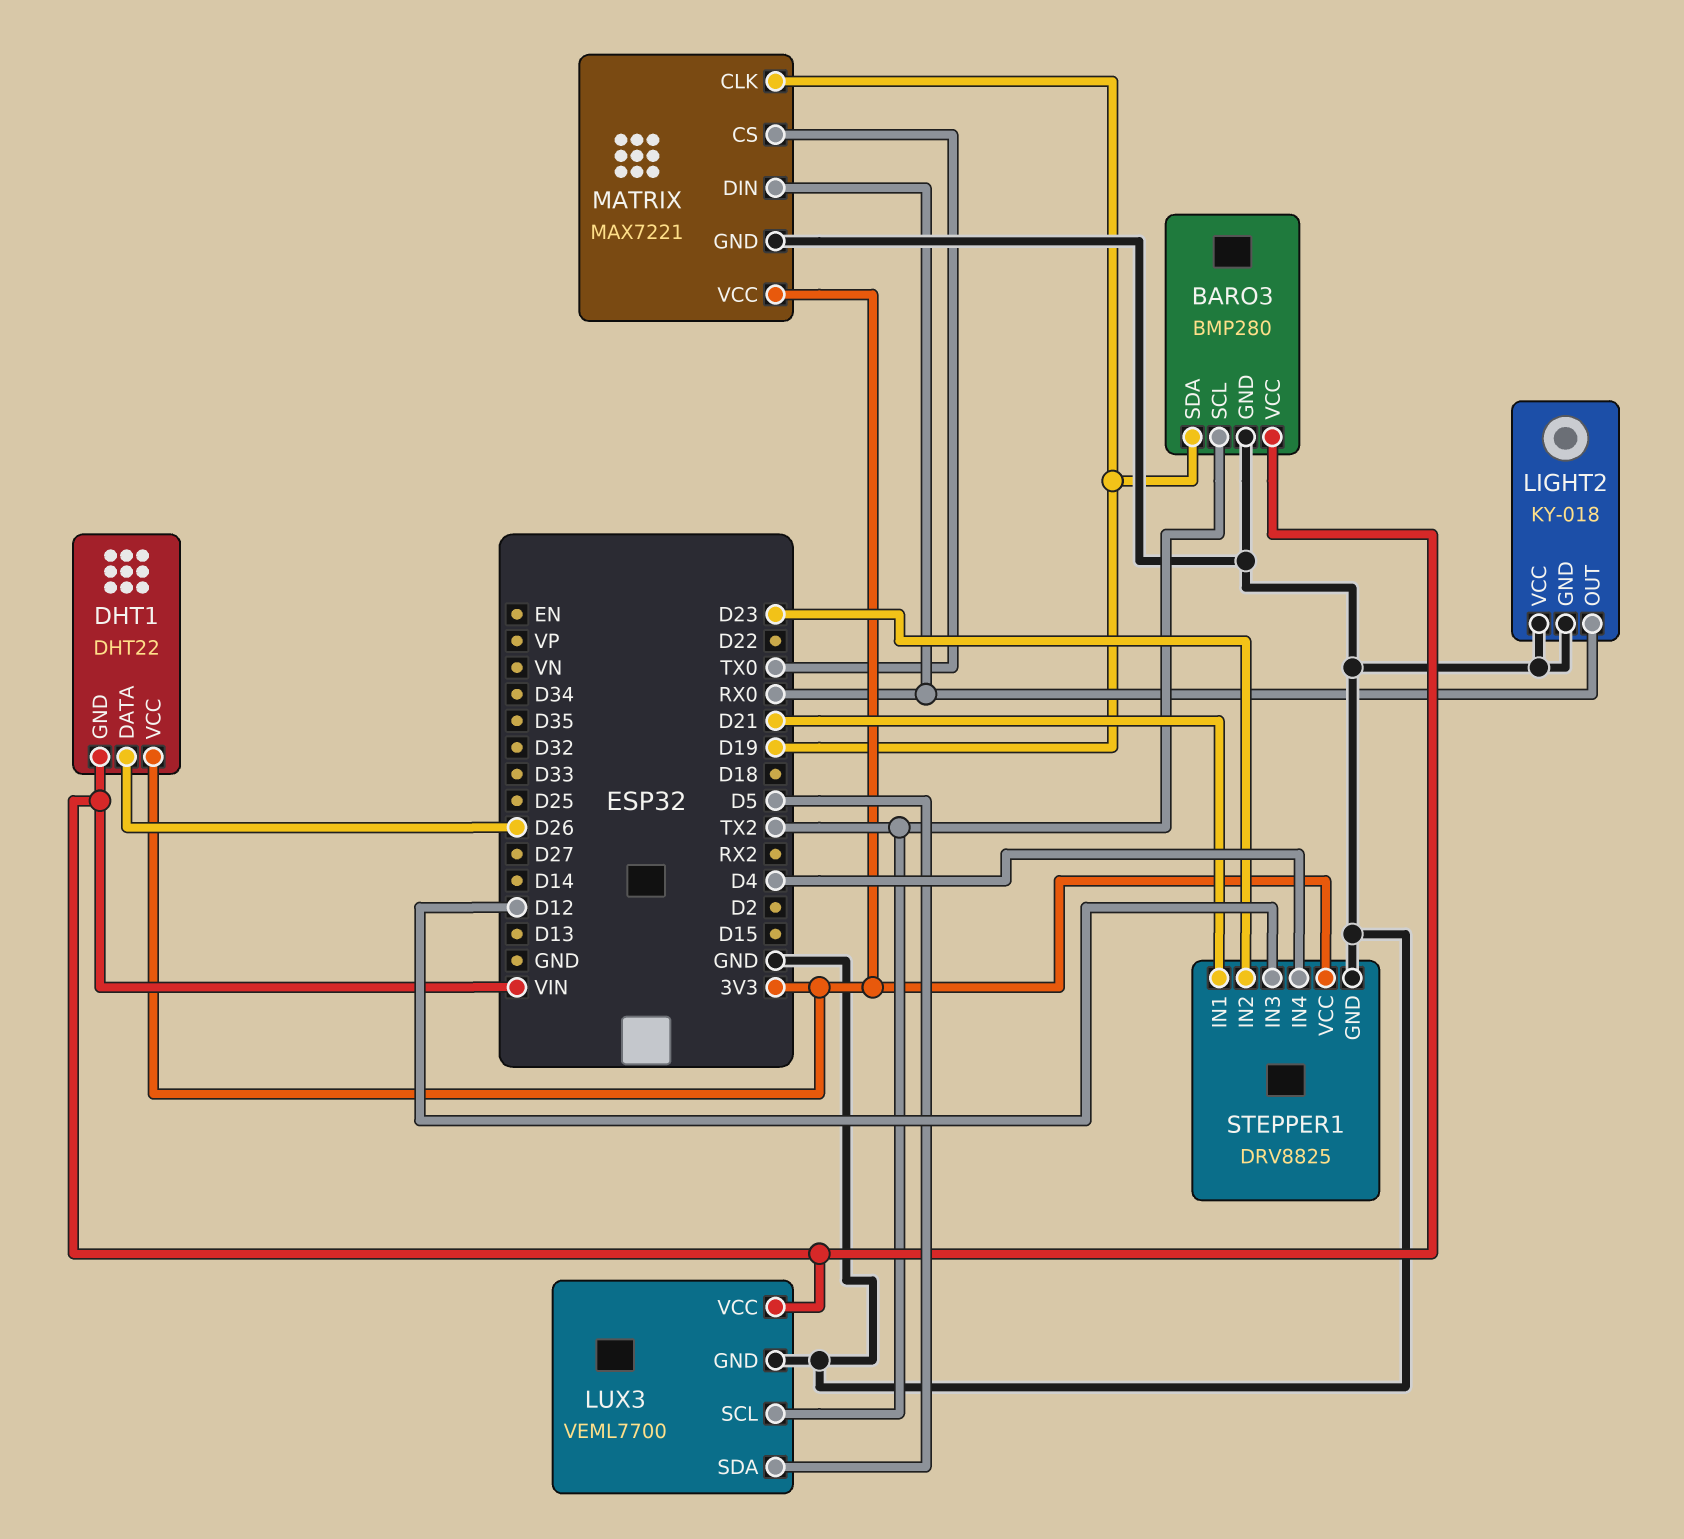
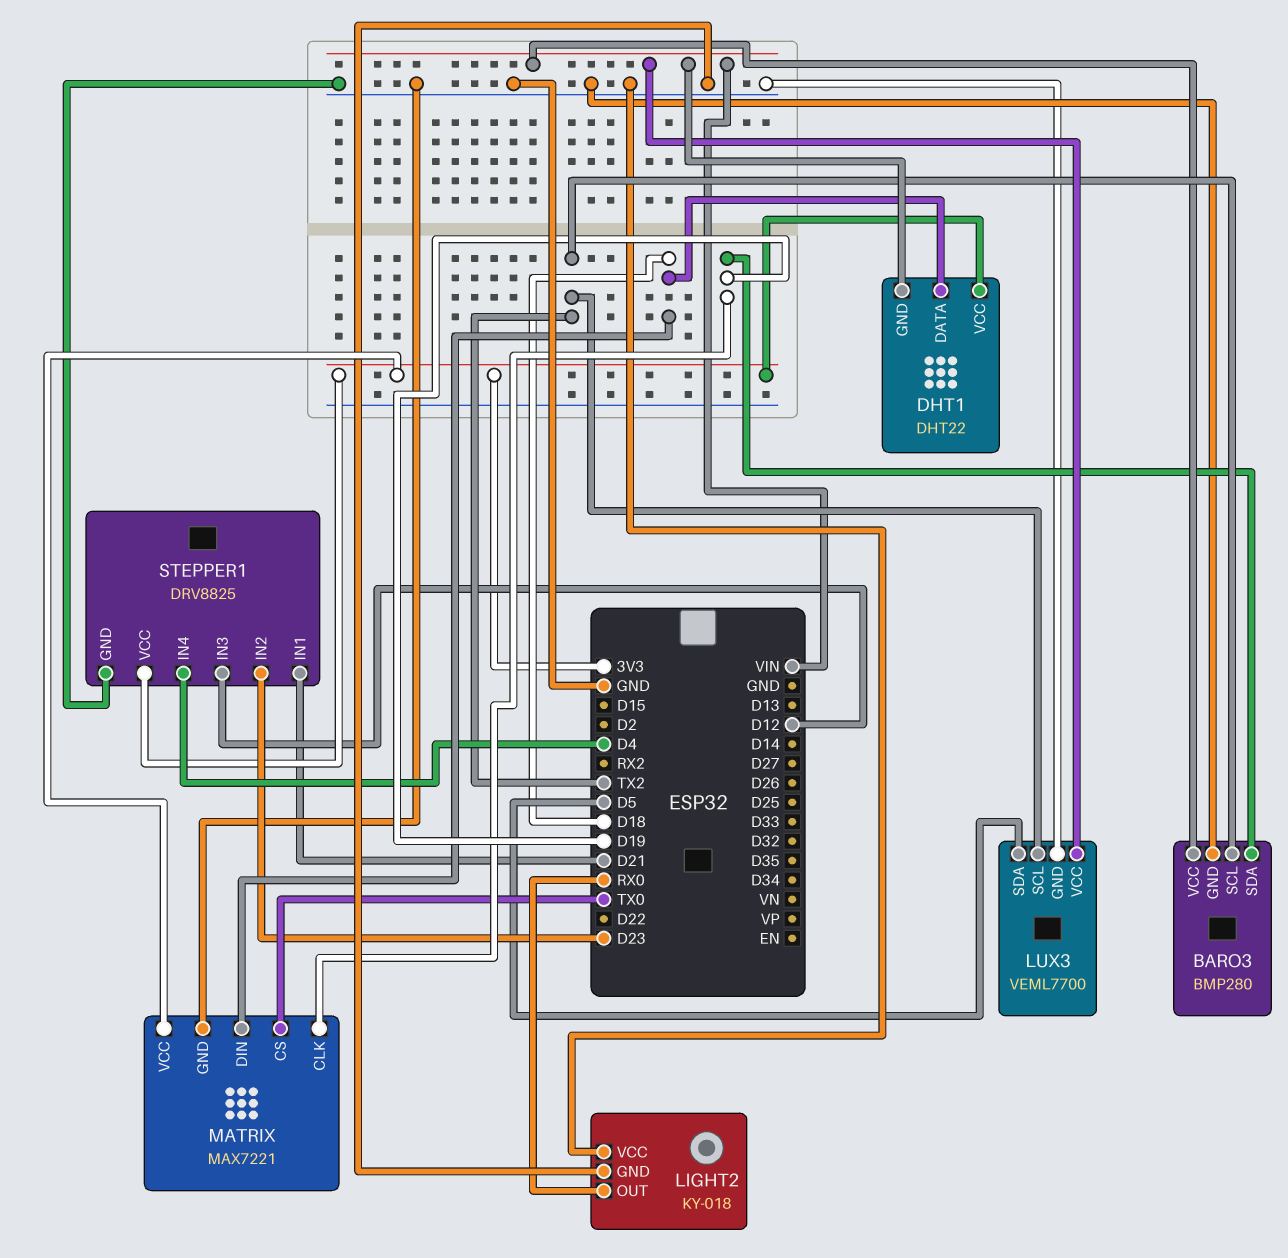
DHT1 pin DATA: D26 -> D18
MATRIX pin DIN: RX0 -> D18

